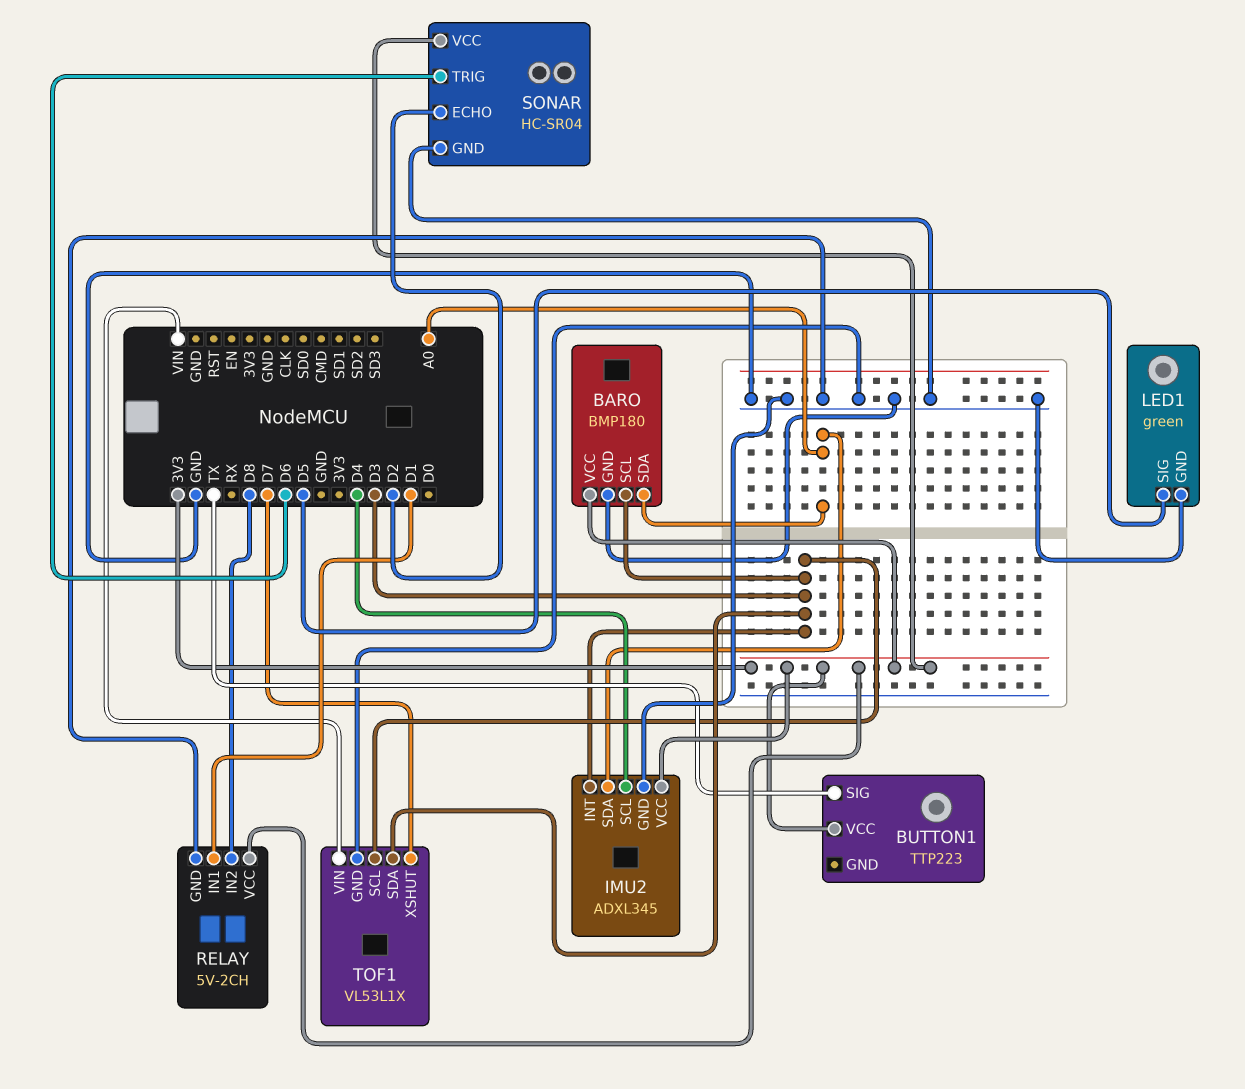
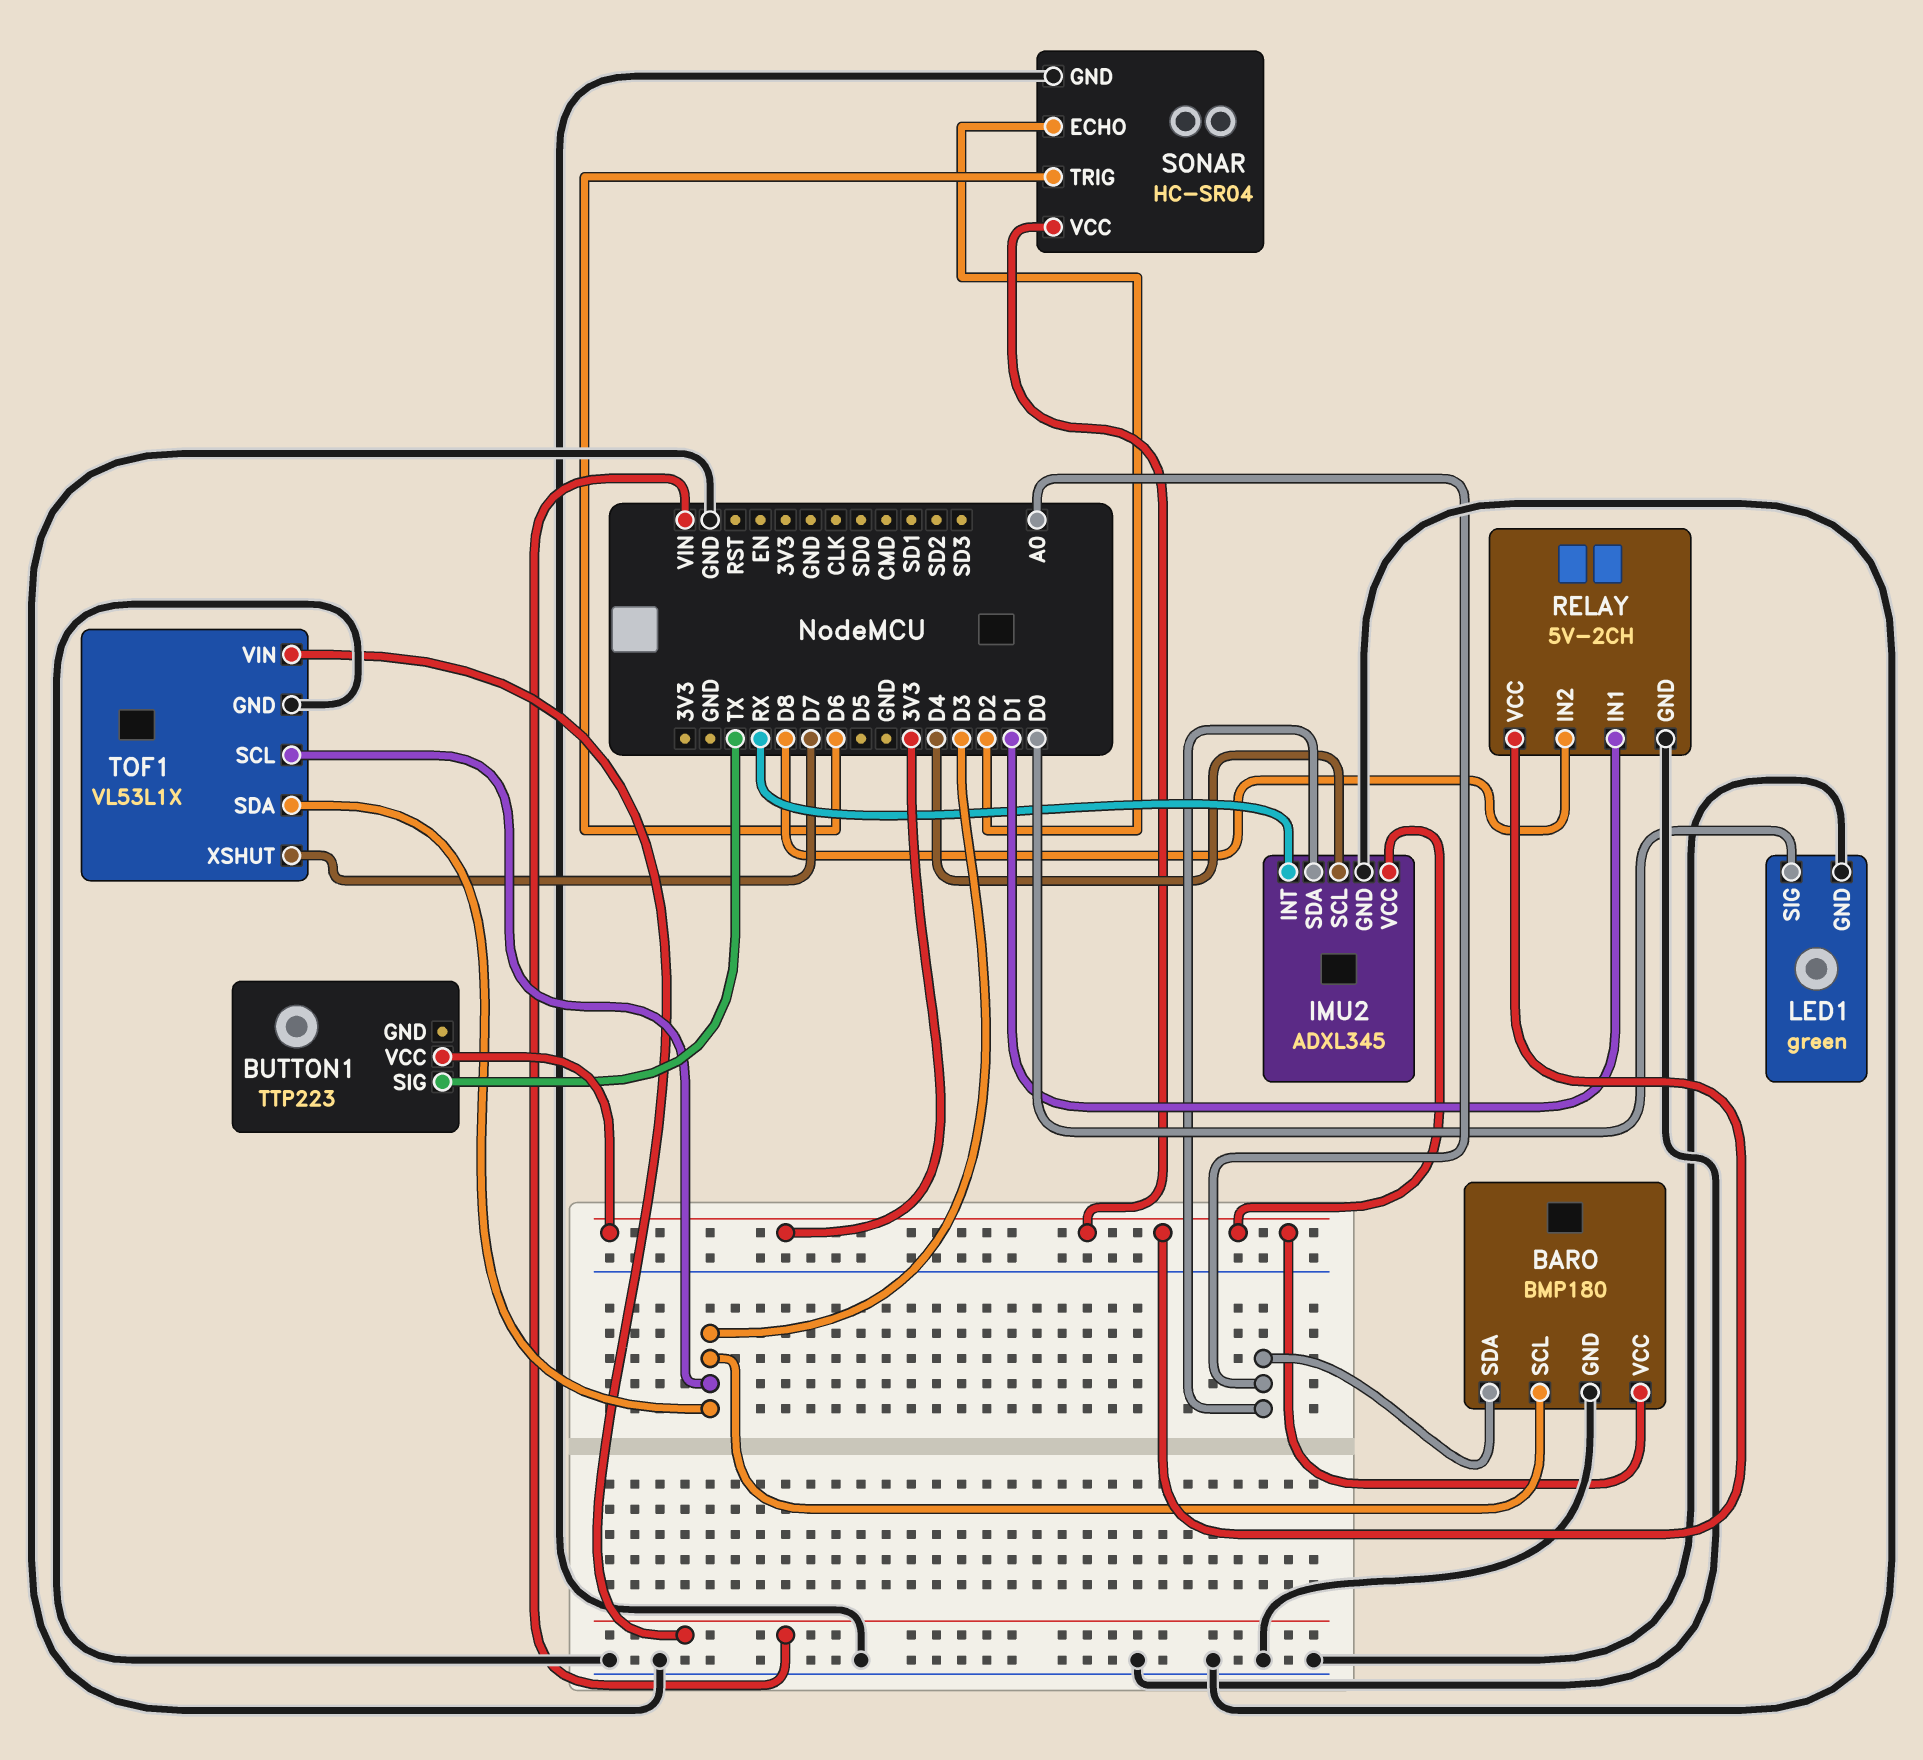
IMU2 pin INT: D3 -> RX
LED1 pin SIG: D5 -> D0

